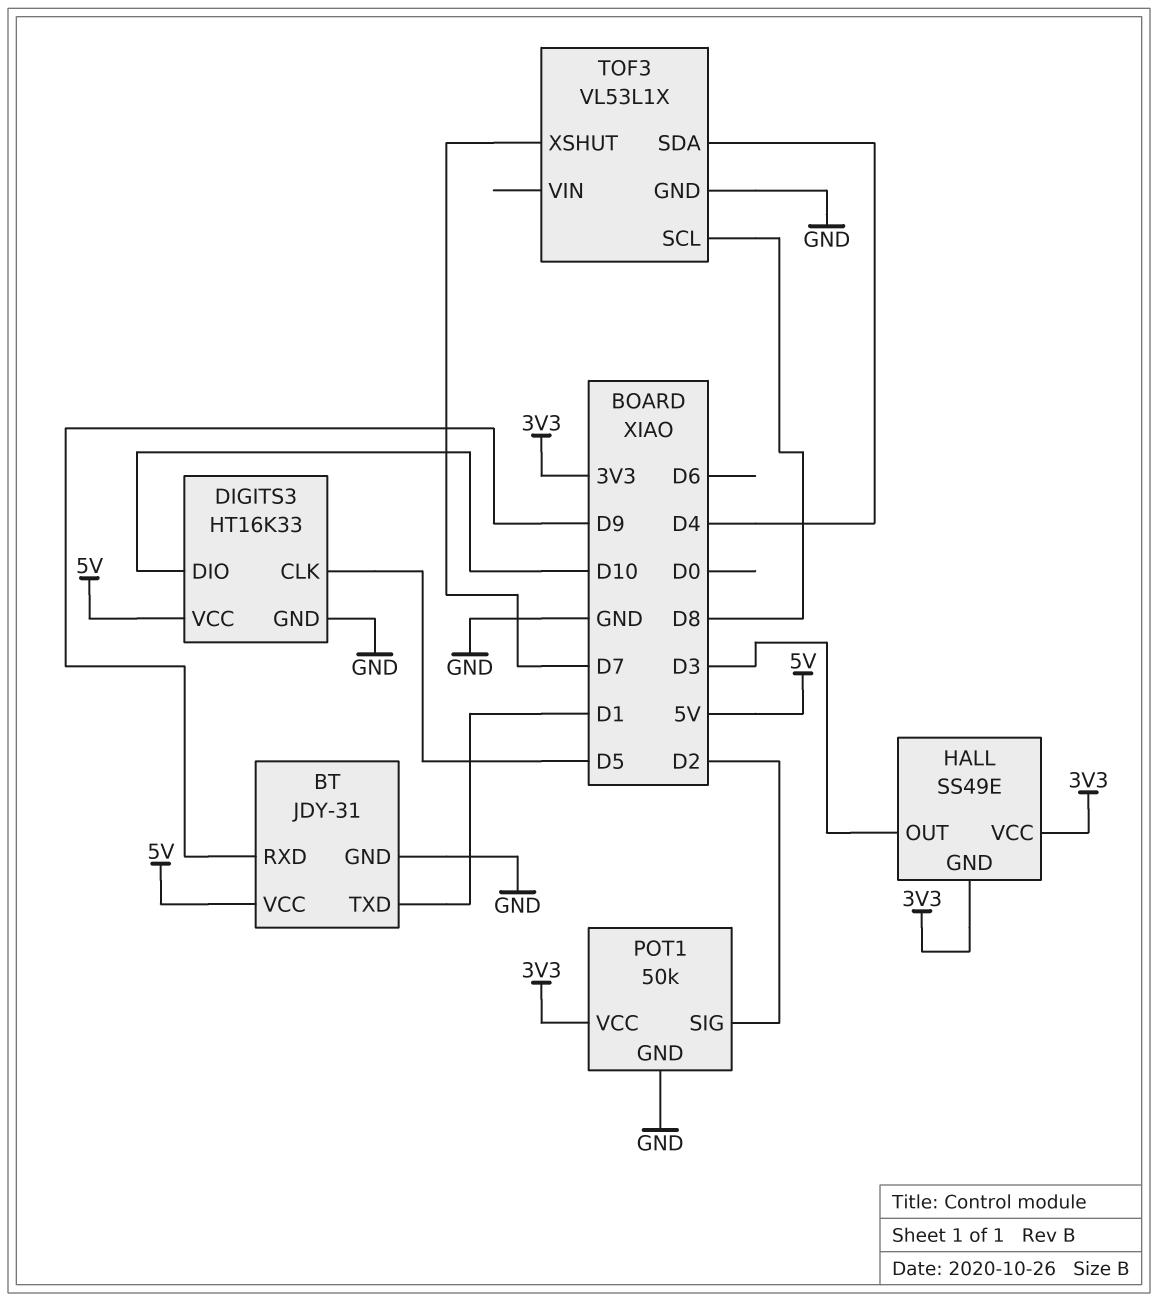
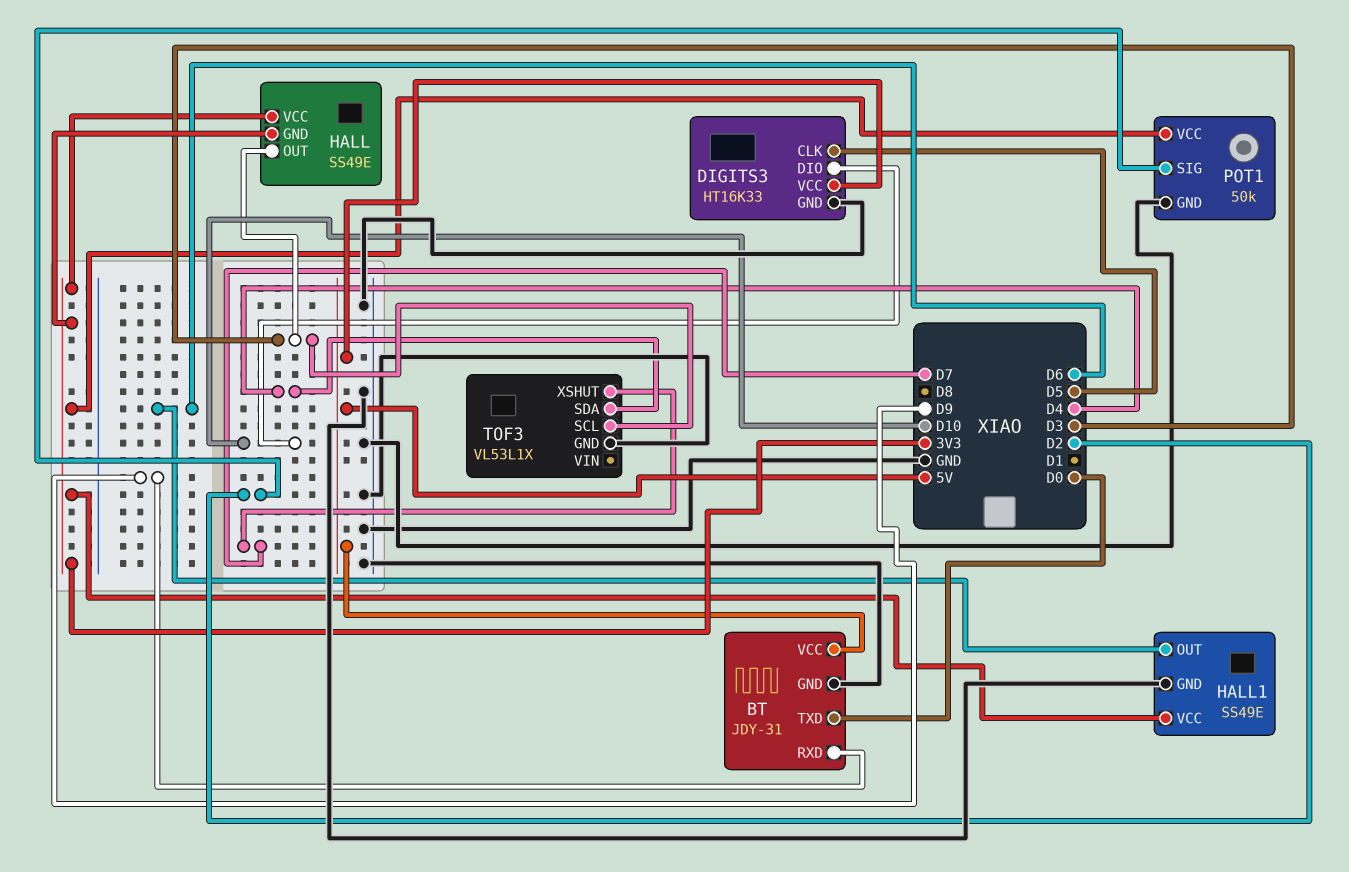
BT pin TXD: D1 -> D0
HALL1: none -> SS49E
HALL1 pin GND: none -> GND
HALL1 pin OUT: none -> D6
HALL1 pin VCC: none -> 3V3
TOF3 pin SCL: D8 -> D3

